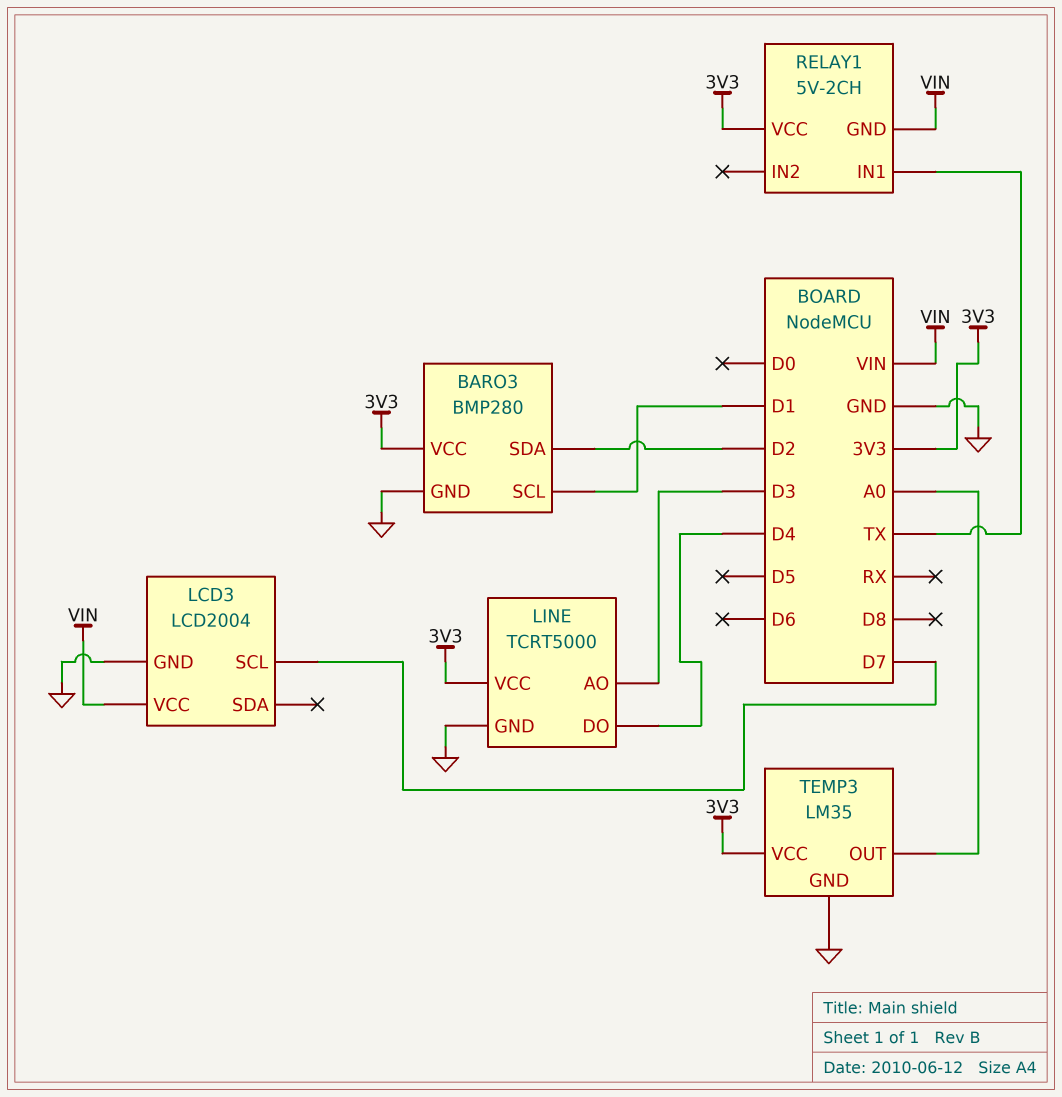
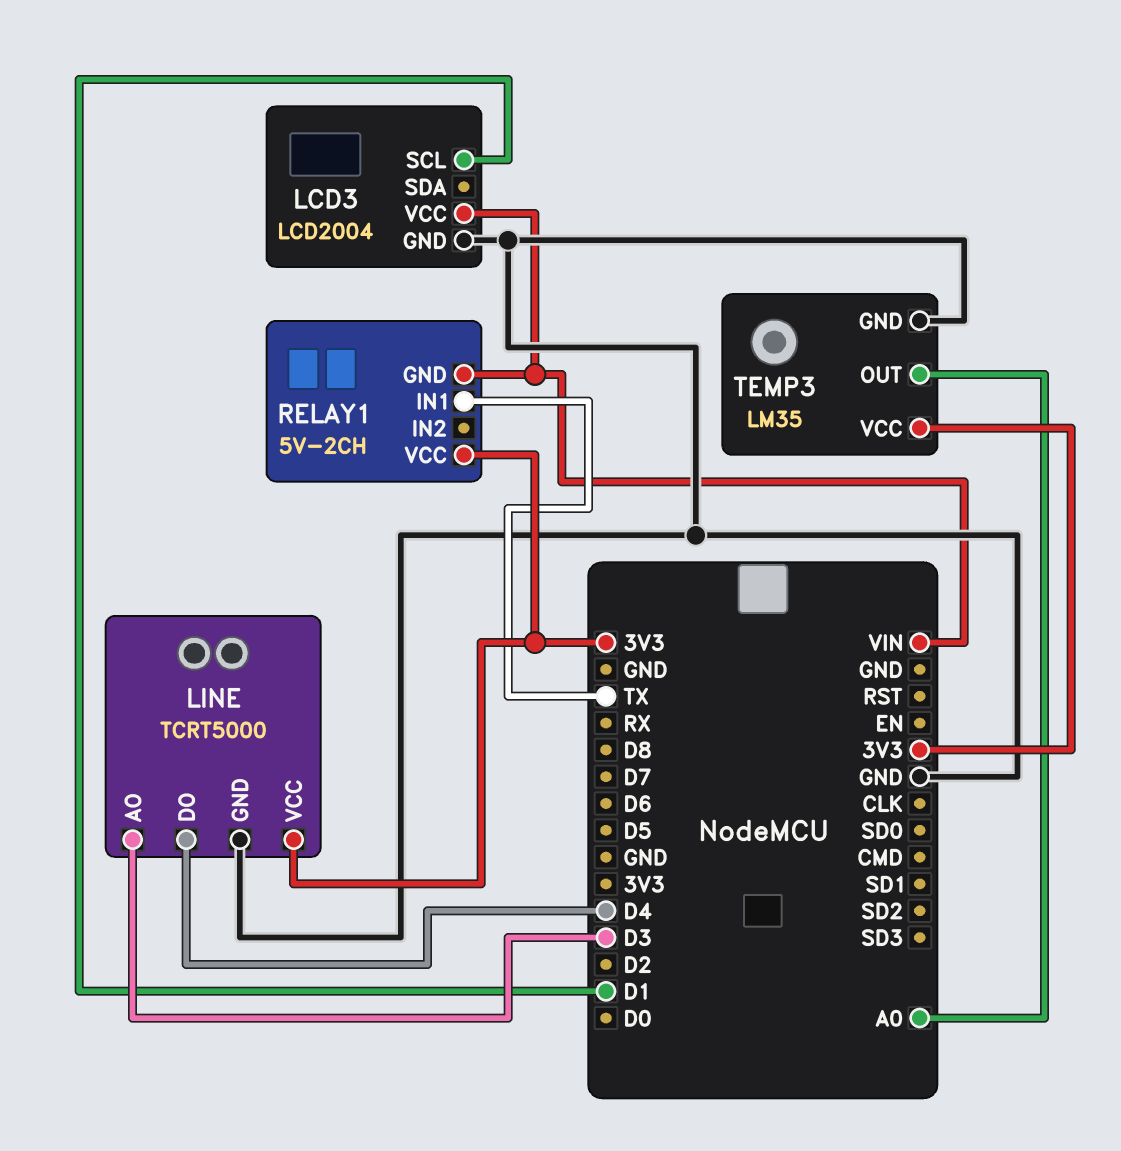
BARO3: BMP280 -> none
BARO3 pin GND: GND -> none
BARO3 pin SCL: D1 -> none
BARO3 pin SDA: D2 -> none
BARO3 pin VCC: 3V3 -> none
LCD3 pin SCL: D7 -> D1

